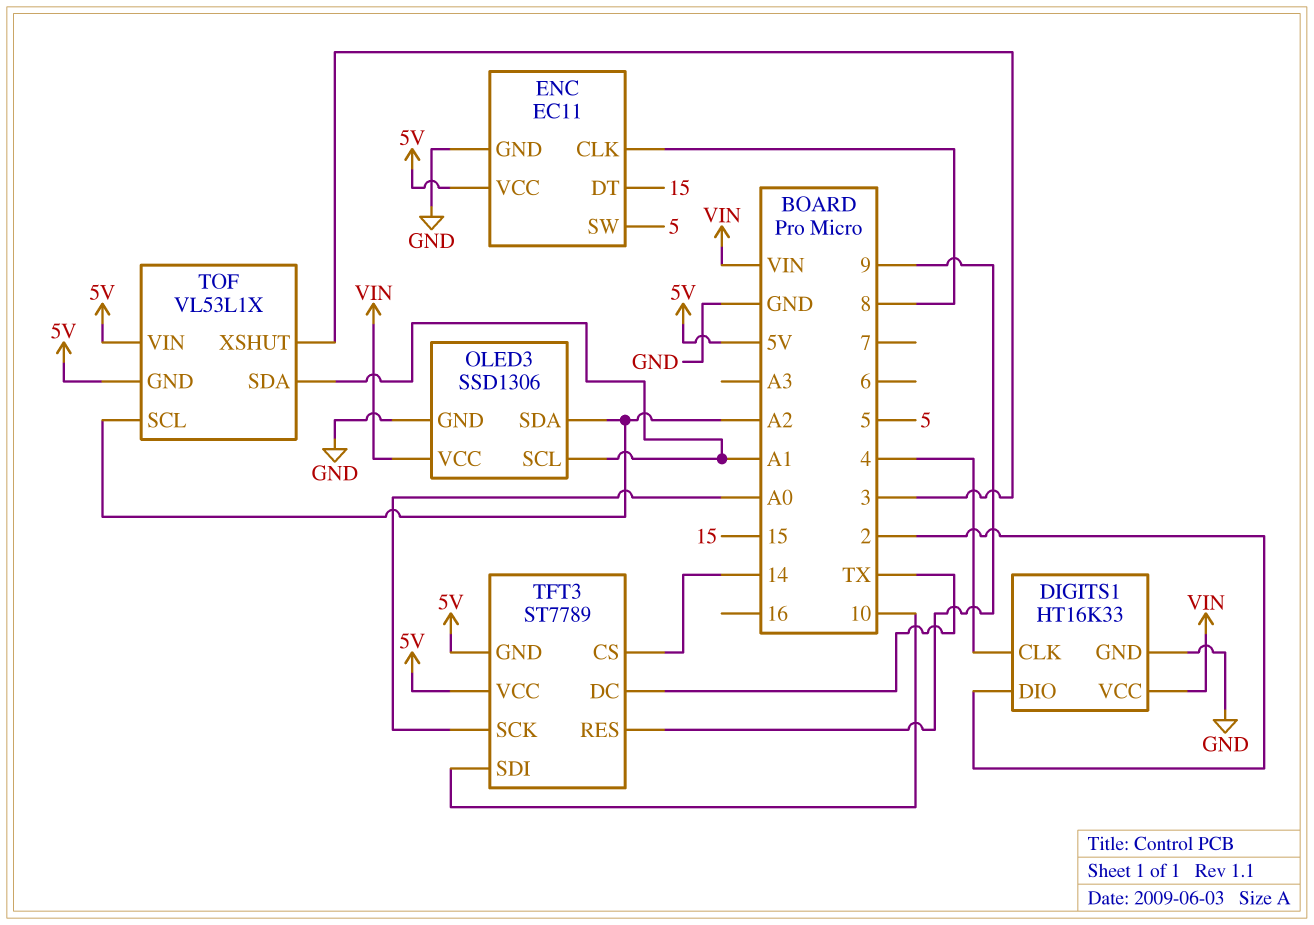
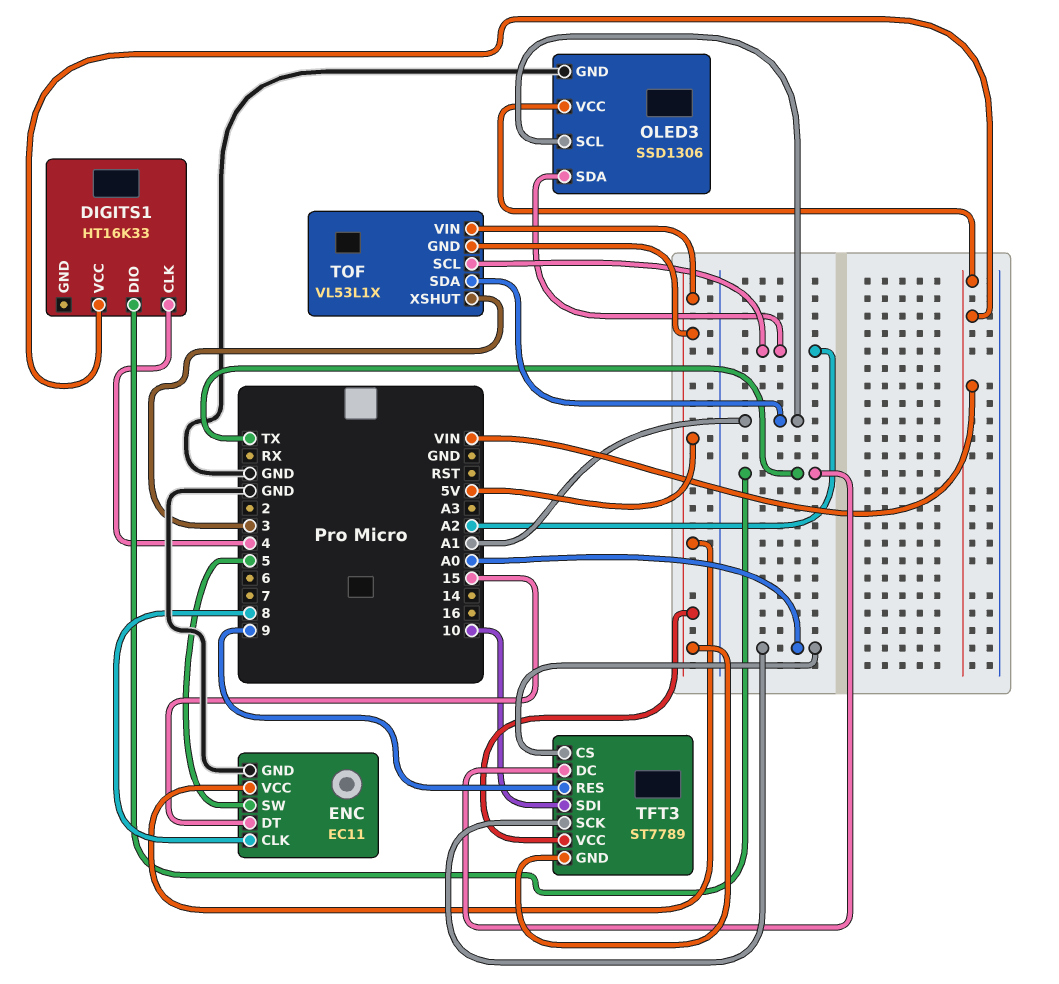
DIGITS1 pin DIO: 2 -> TX
DIGITS1 pin GND: GND -> none
TFT3 pin CS: 14 -> A0

